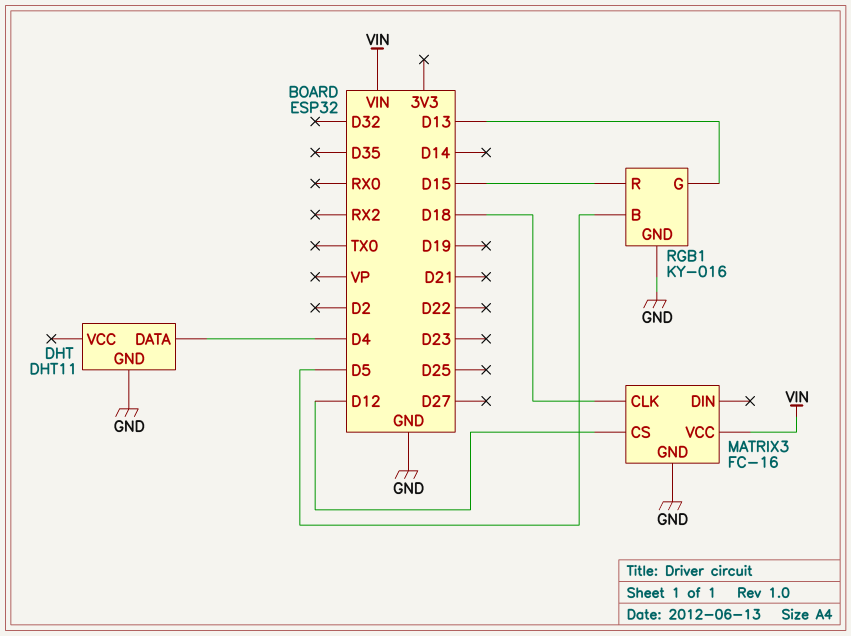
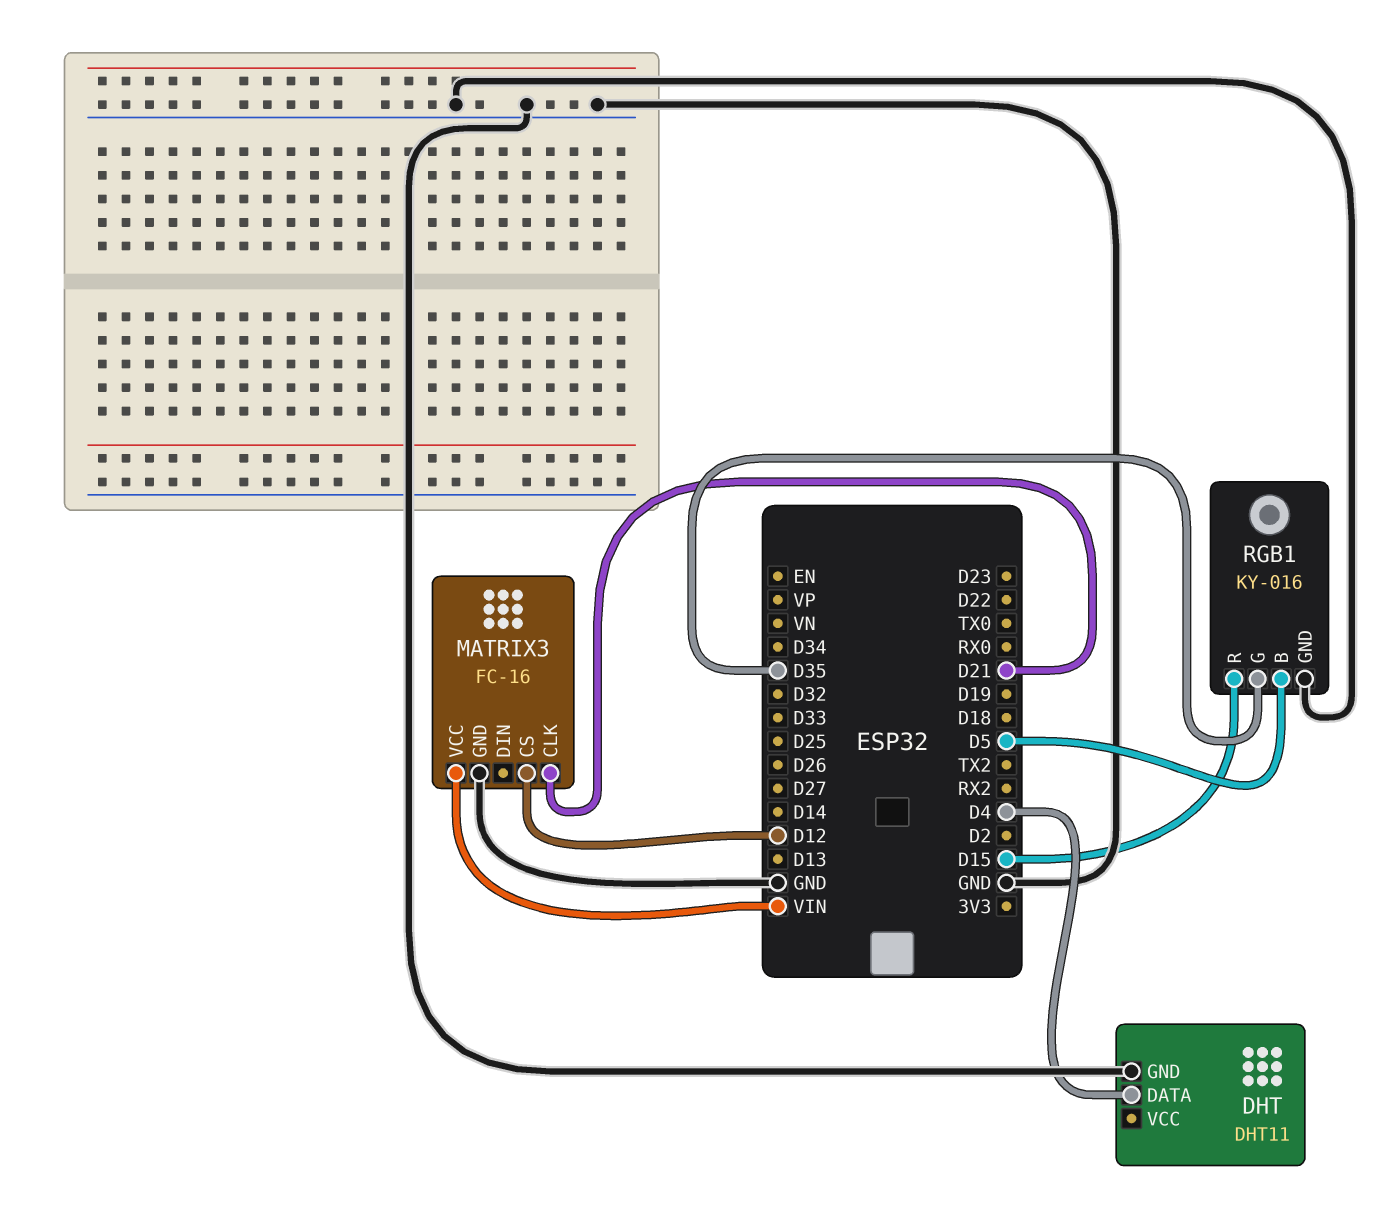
MATRIX3 pin CLK: D18 -> D21
RGB1 pin G: D13 -> D35

